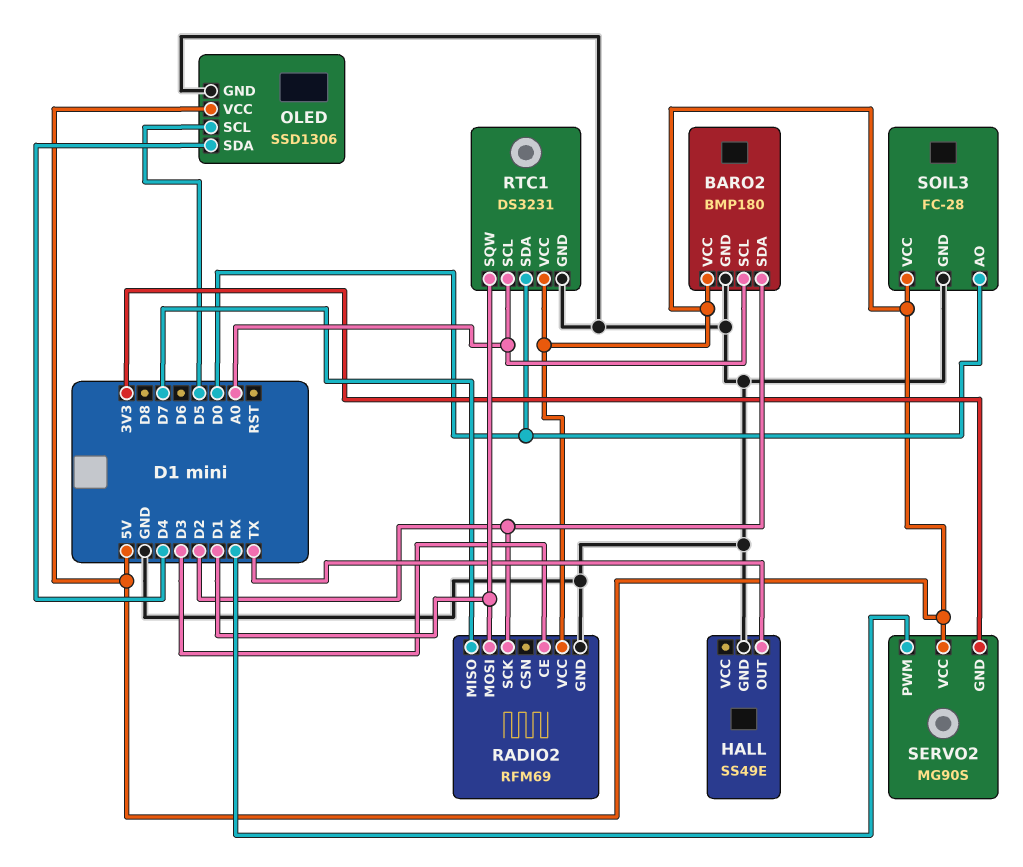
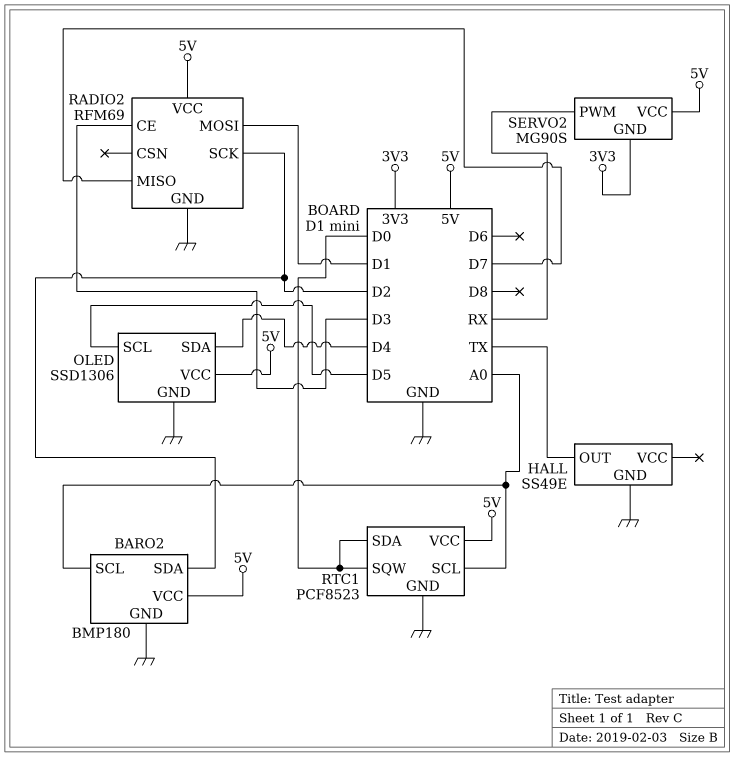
RTC1: DS3231 -> PCF8523
RTC1 pin SQW: D1 -> D0
SOIL3: FC-28 -> none
SOIL3 pin AO: D0 -> none
SOIL3 pin GND: GND -> none
SOIL3 pin VCC: 5V -> none

